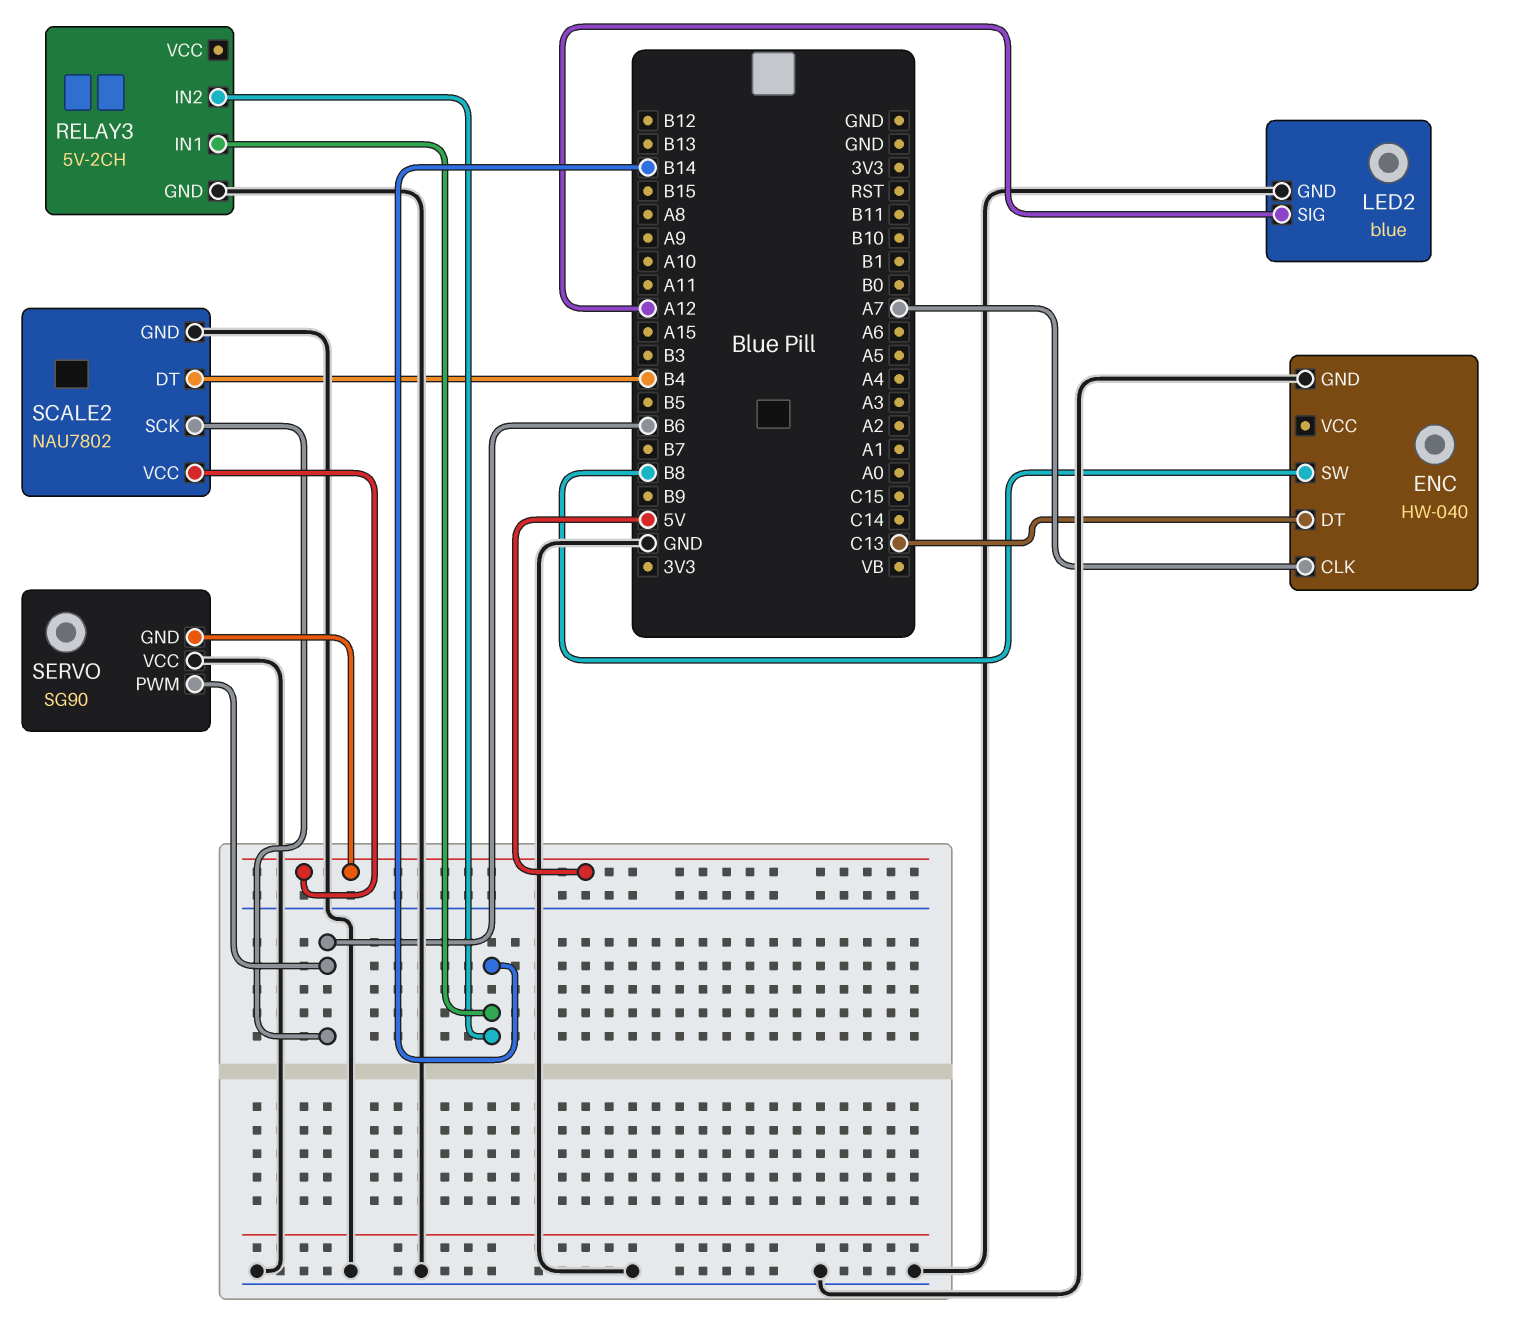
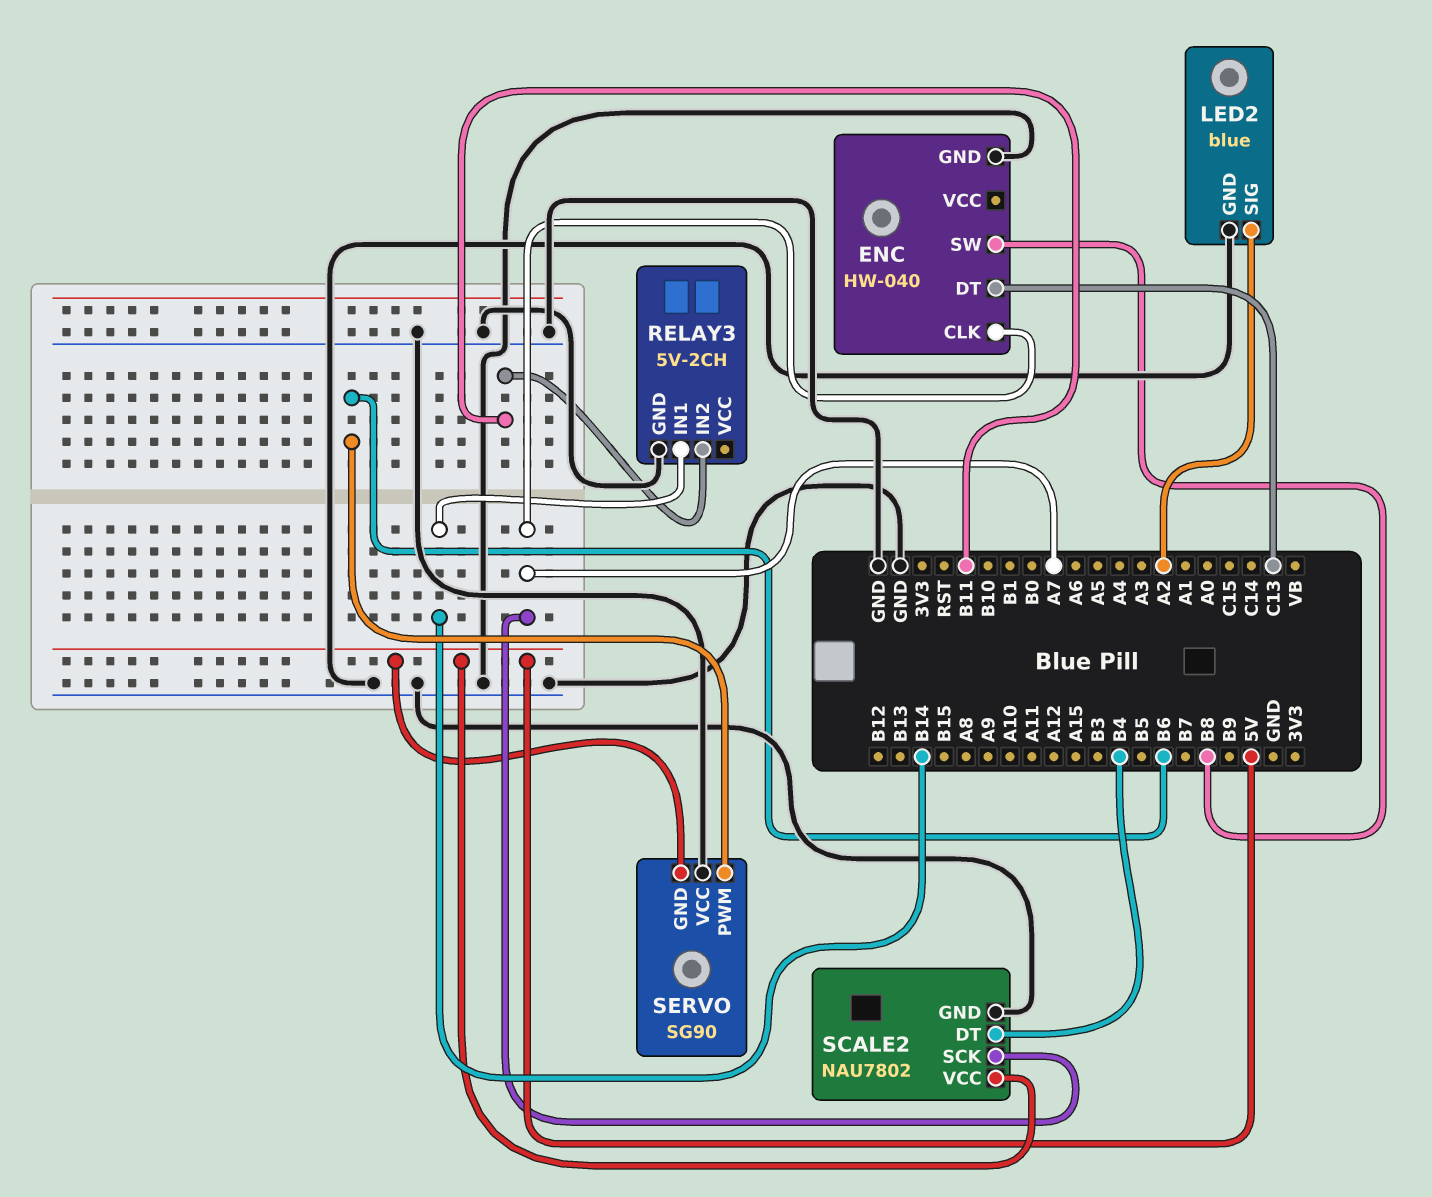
LED2 pin SIG: A12 -> A2
RELAY3 pin IN2: B14 -> B11
SCALE2 pin SCK: B6 -> A7

